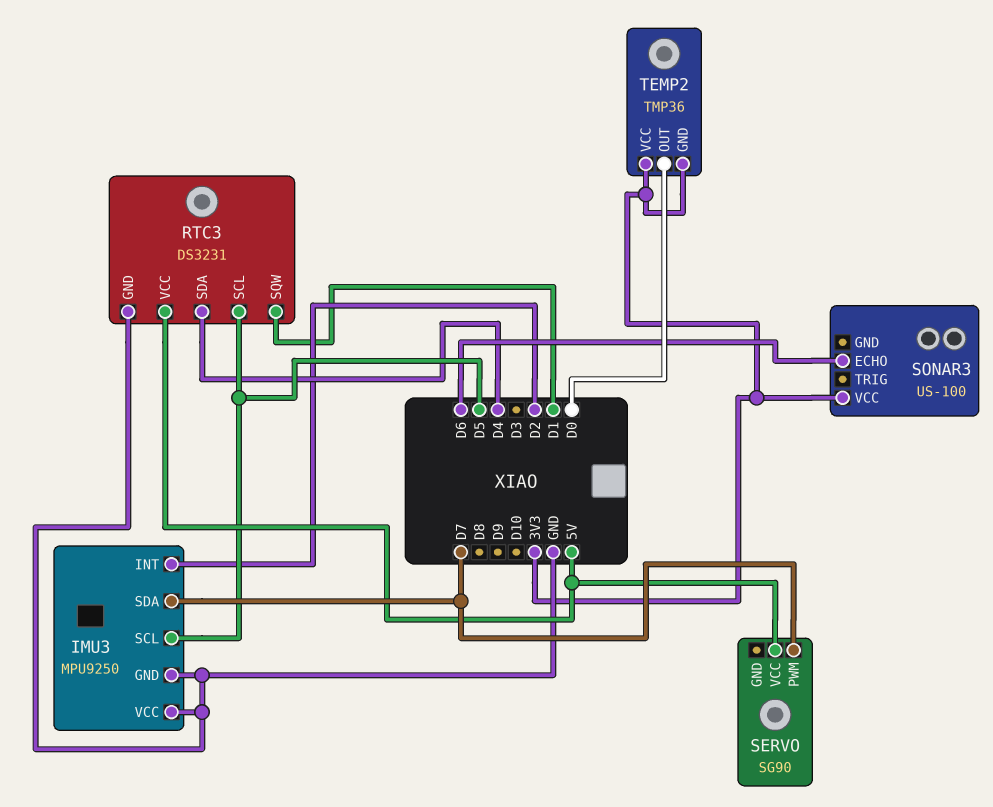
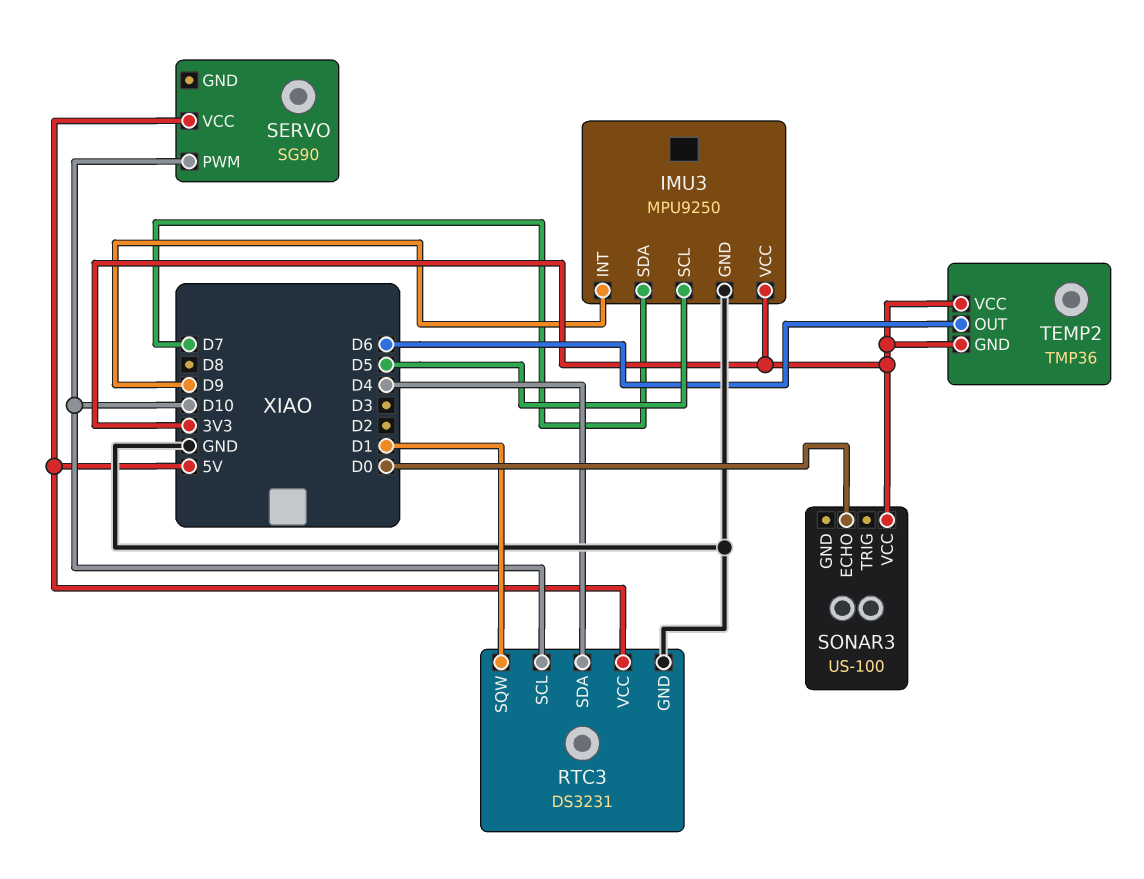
IMU3 pin INT: D2 -> D9
IMU3 pin VCC: GND -> 3V3
RTC3 pin SCL: D5 -> D10
SERVO pin PWM: D7 -> D10
SONAR3 pin ECHO: D6 -> D0
TEMP2 pin OUT: D0 -> D6

